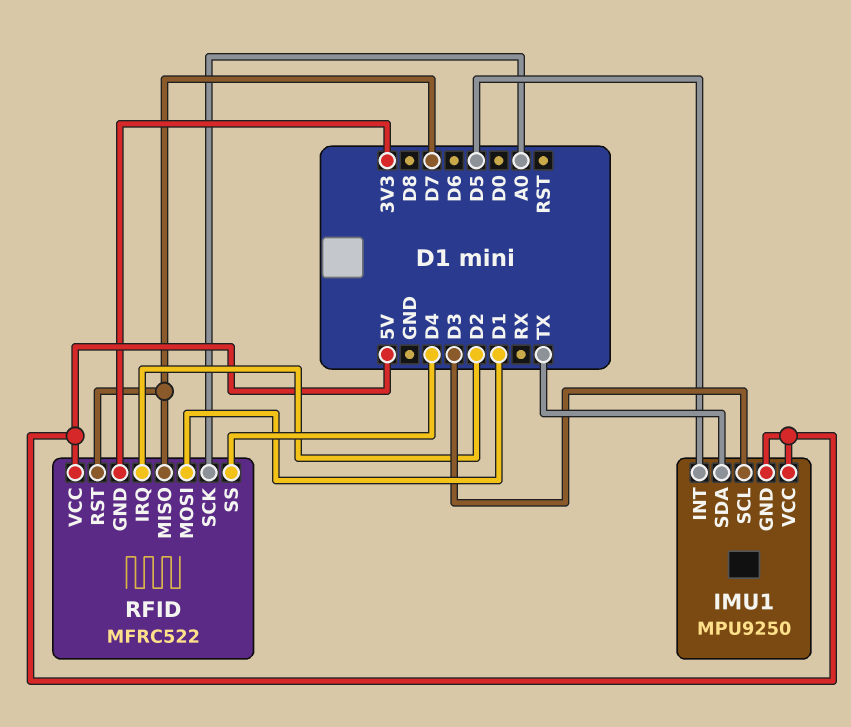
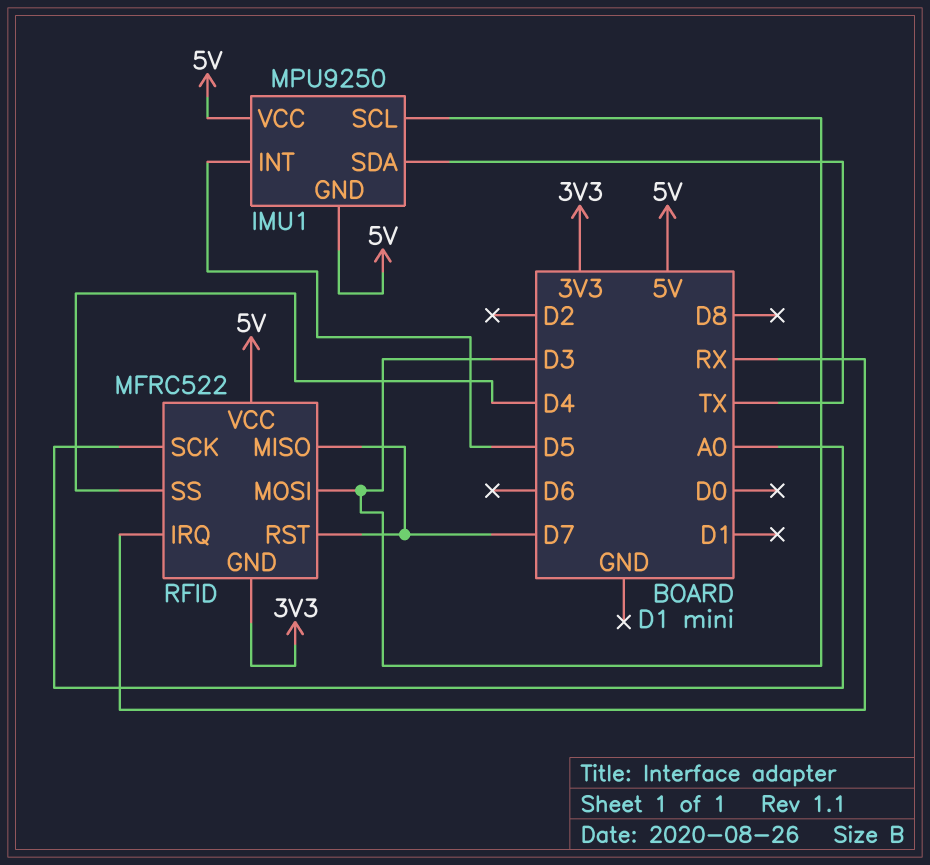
RFID pin IRQ: D2 -> RX
RFID pin MOSI: D1 -> D3

